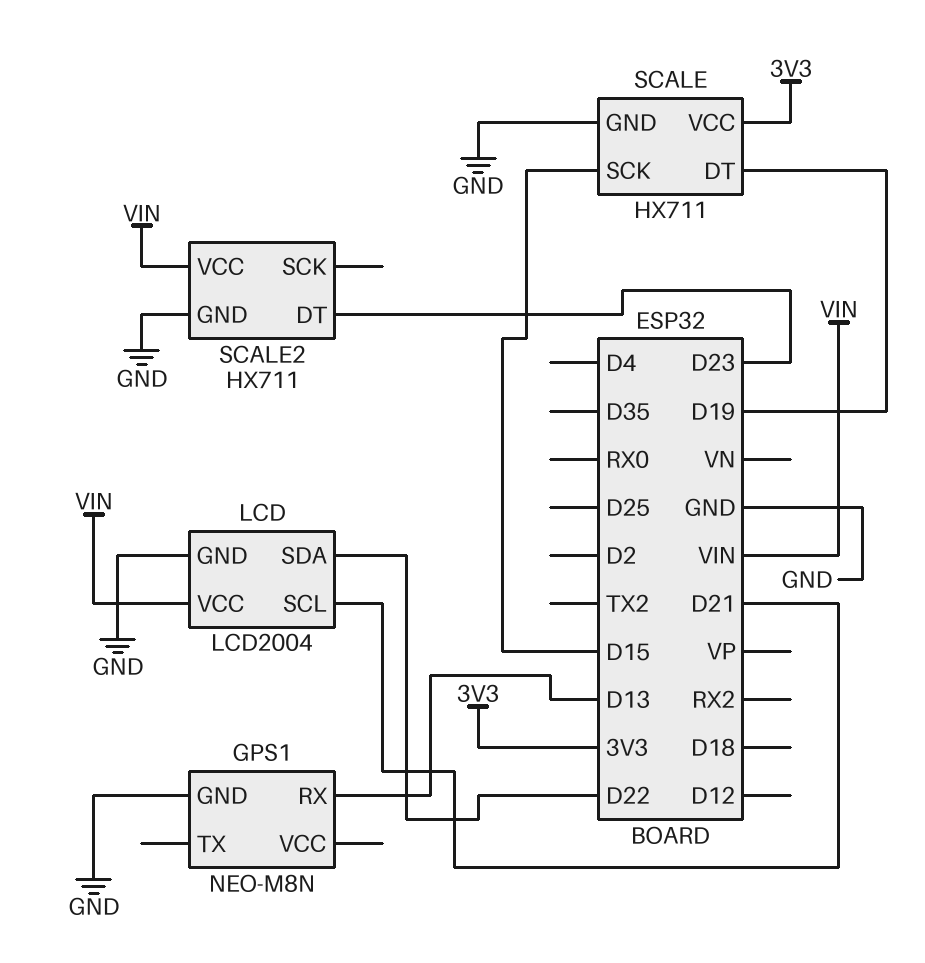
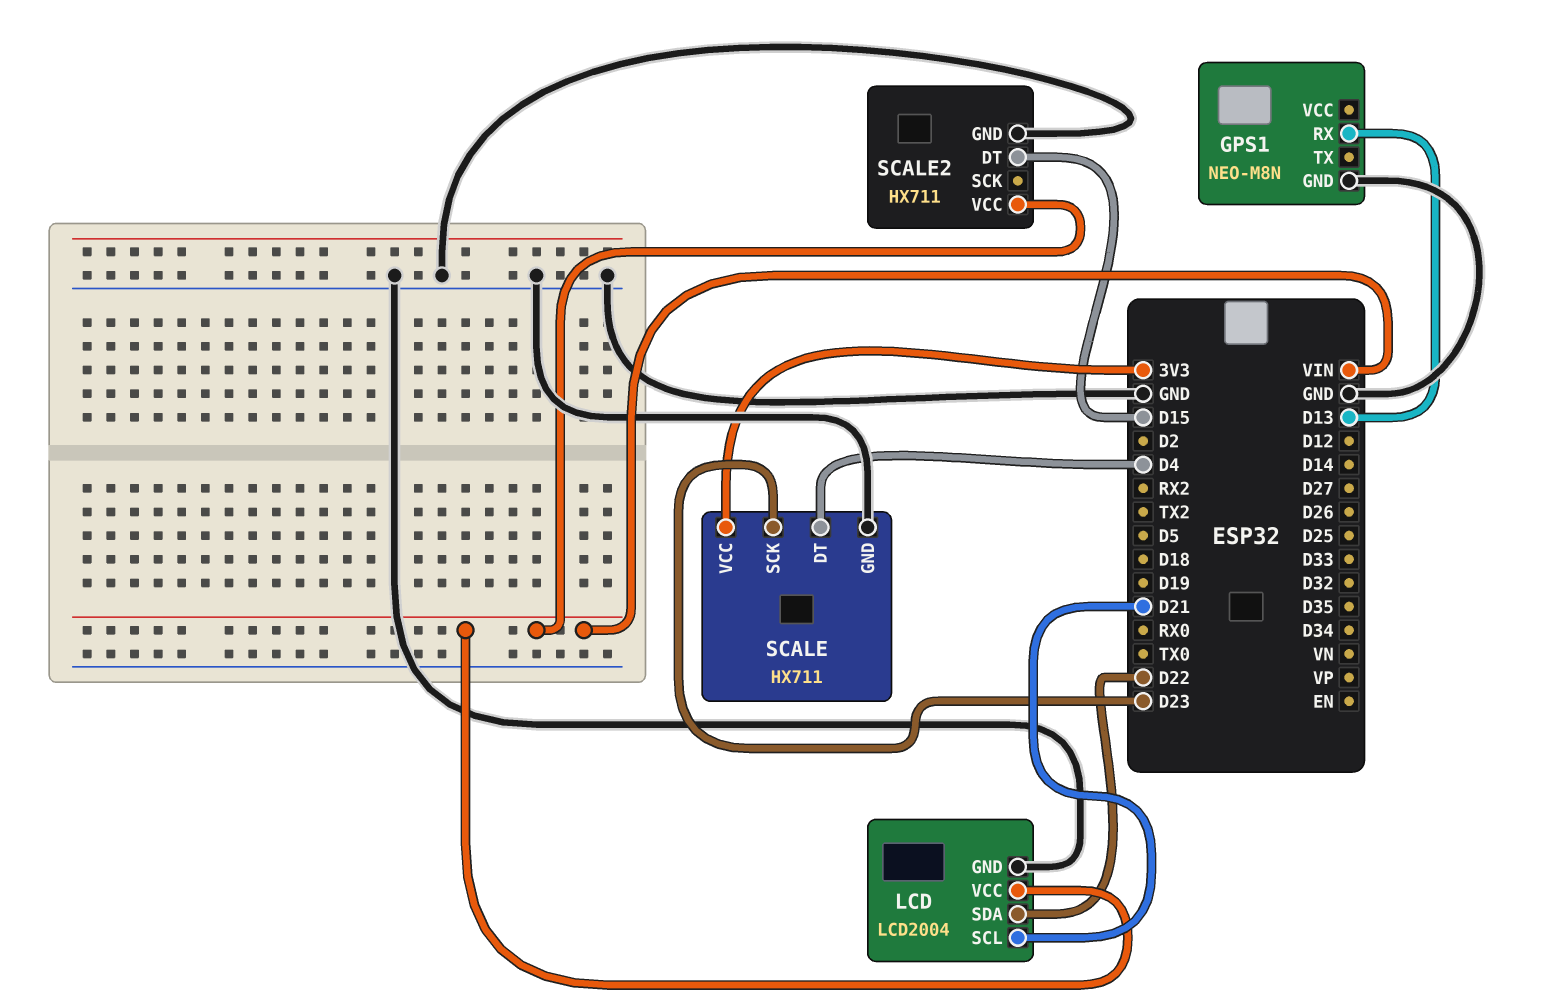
SCALE pin DT: D19 -> D4
SCALE pin SCK: D15 -> D23
SCALE2 pin DT: D23 -> D15

